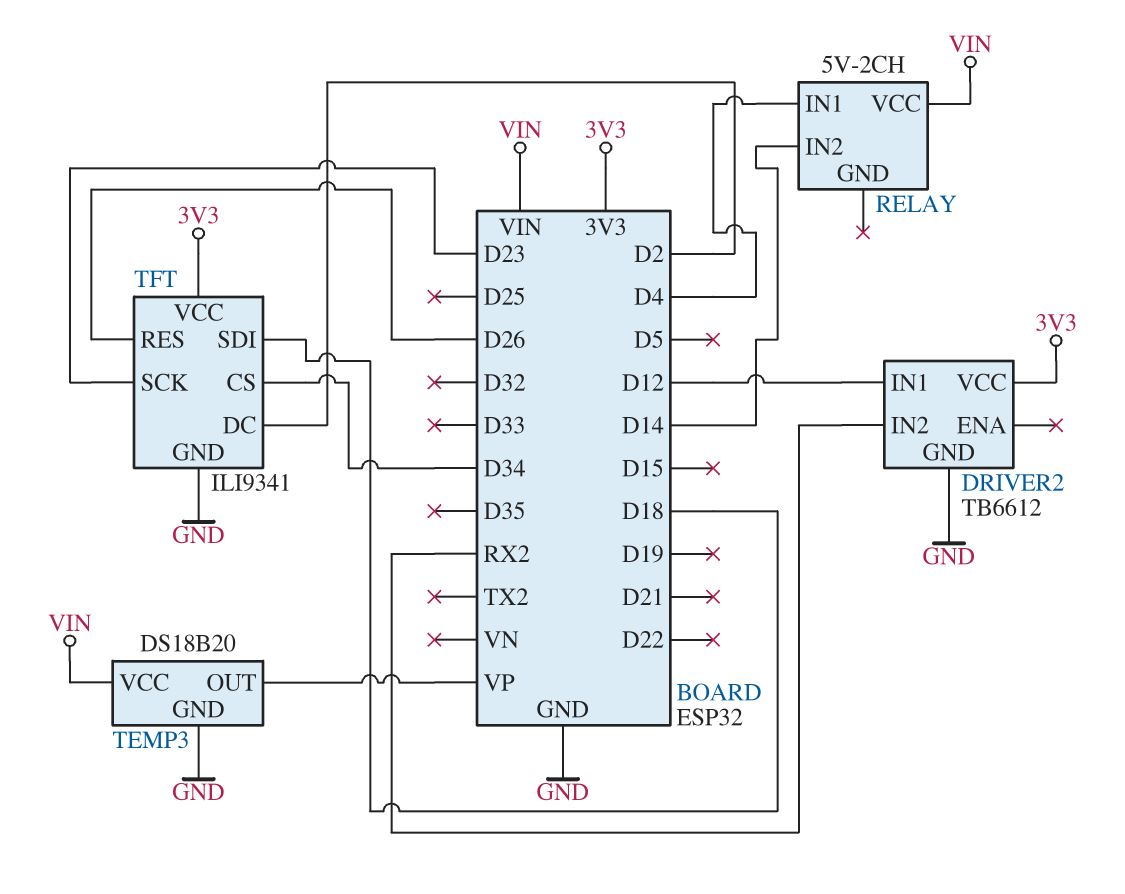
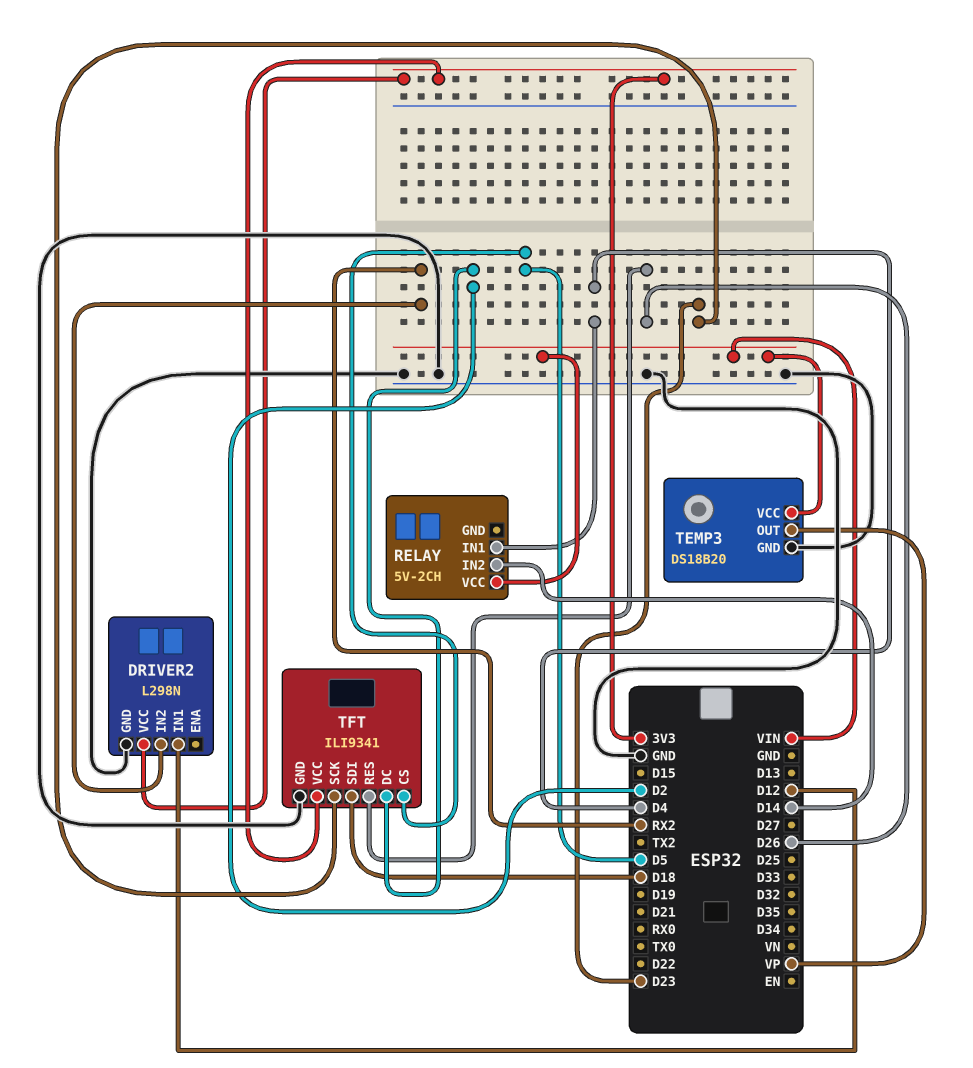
DRIVER2: TB6612 -> L298N
TFT pin CS: D34 -> D5

